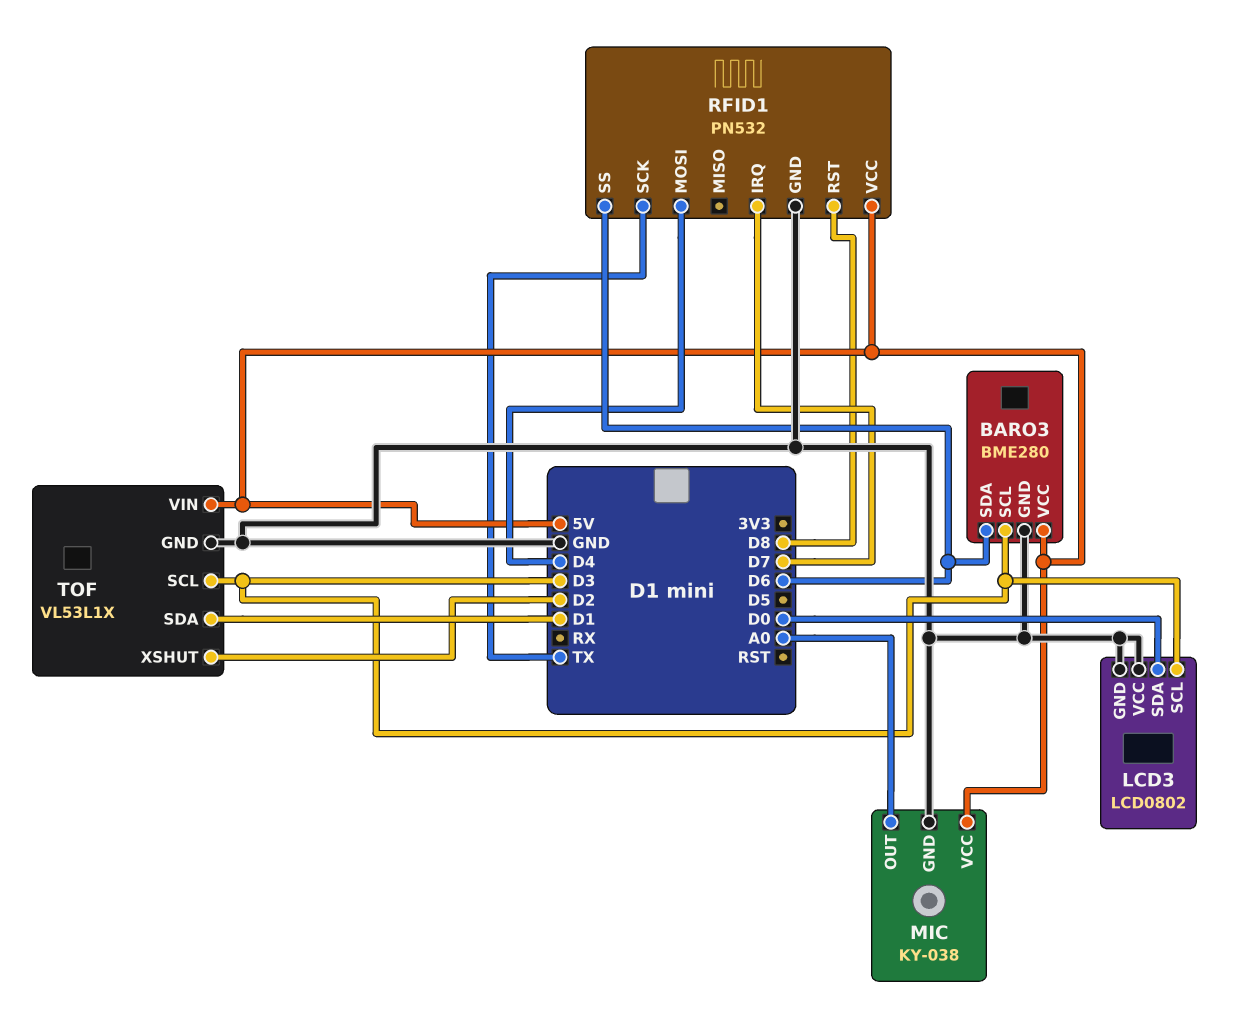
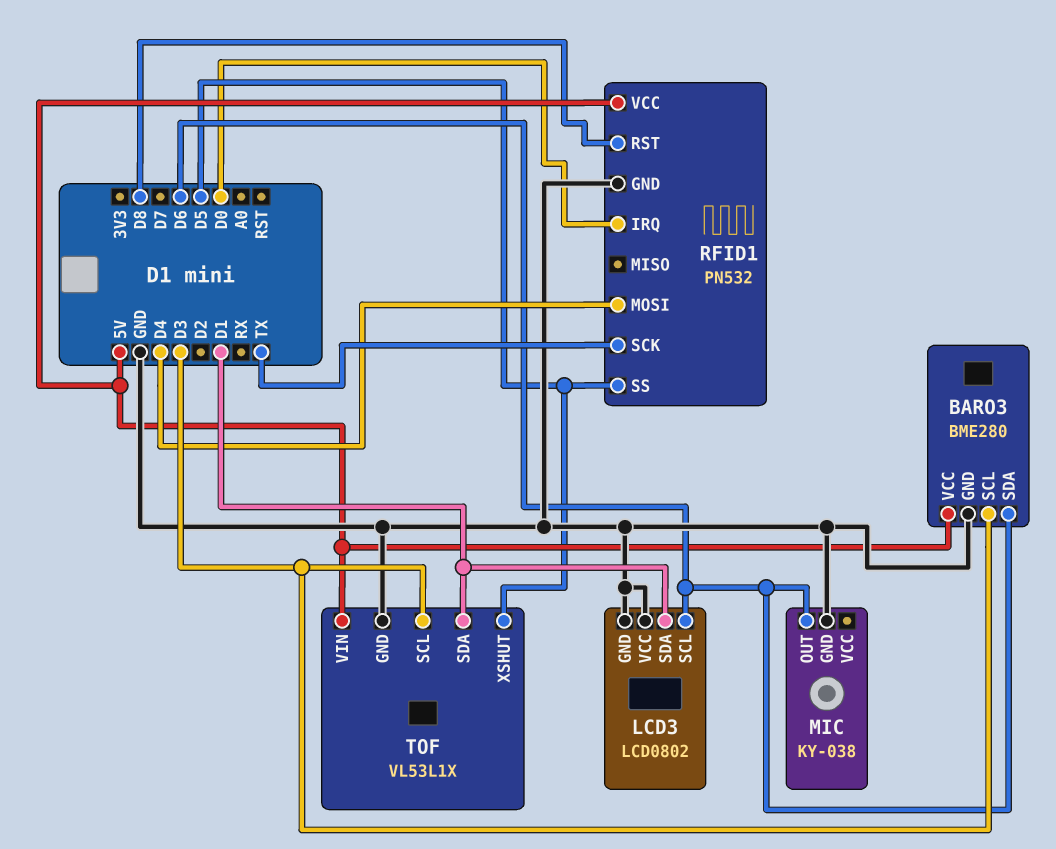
LCD3 pin SCL: D3 -> D6
LCD3 pin SDA: D0 -> D1
MIC pin OUT: A0 -> D6
MIC pin VCC: 5V -> none
RFID1 pin IRQ: D7 -> D0
RFID1 pin SS: D6 -> D5
TOF pin XSHUT: D2 -> D5

